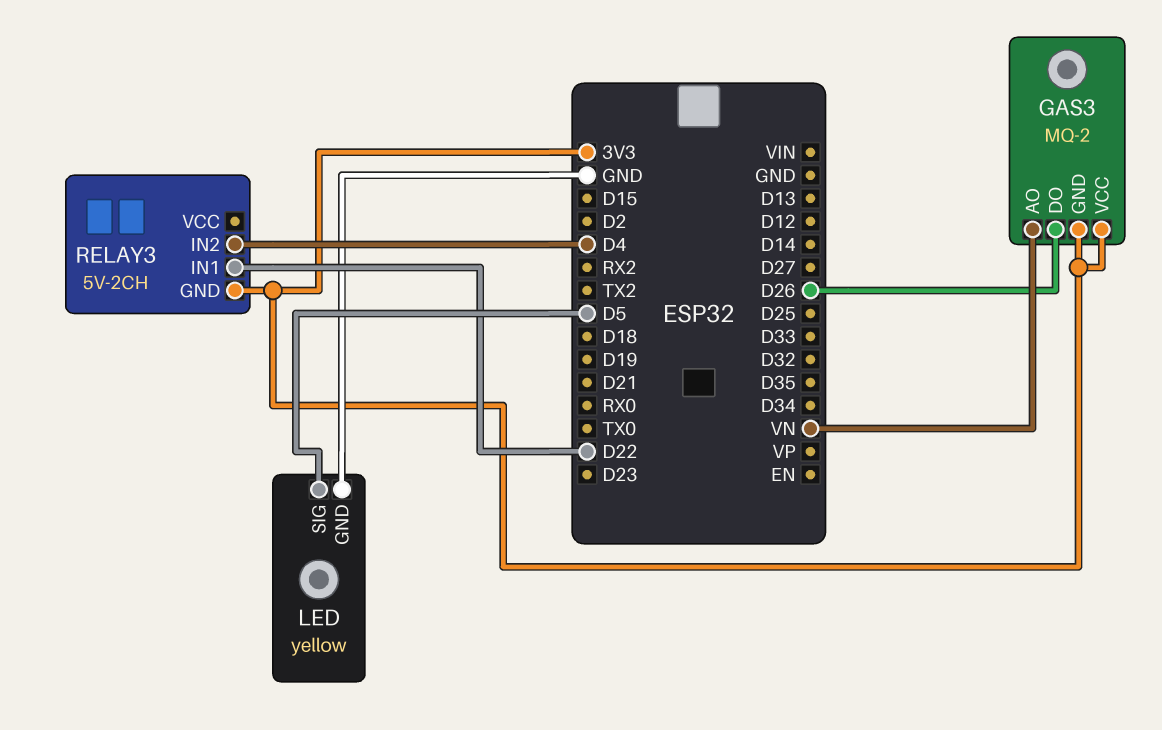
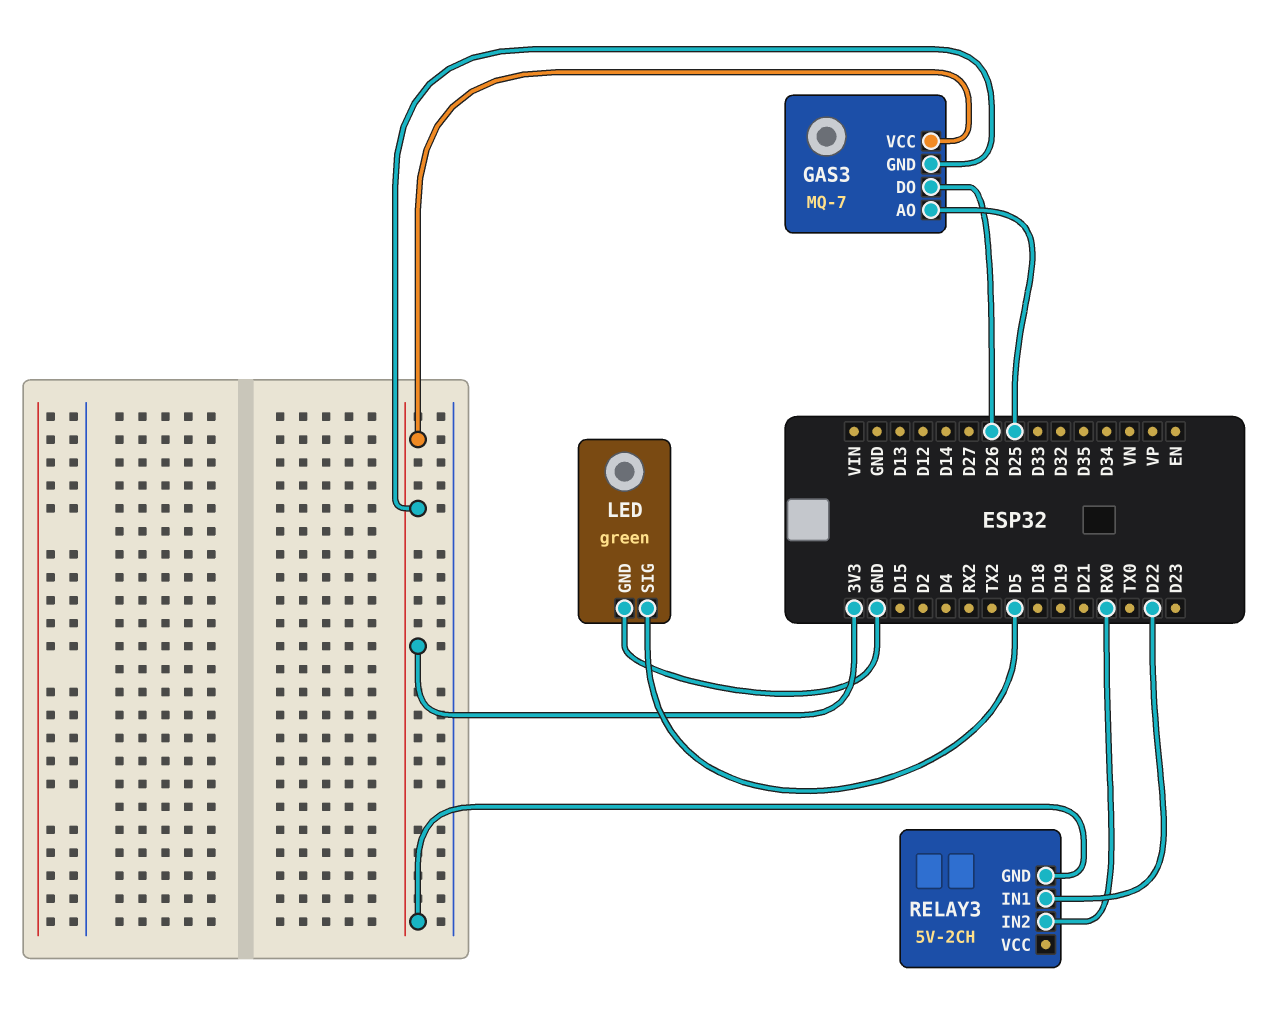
GAS3: MQ-2 -> MQ-7
GAS3 pin AO: VN -> D25
LED: yellow -> green
RELAY3 pin IN2: D4 -> RX0

